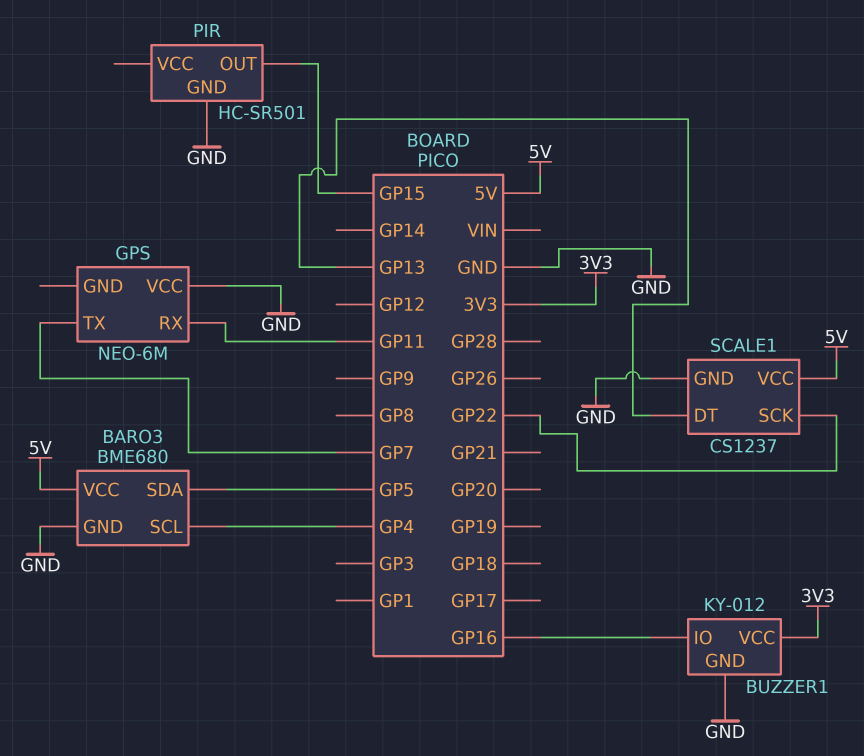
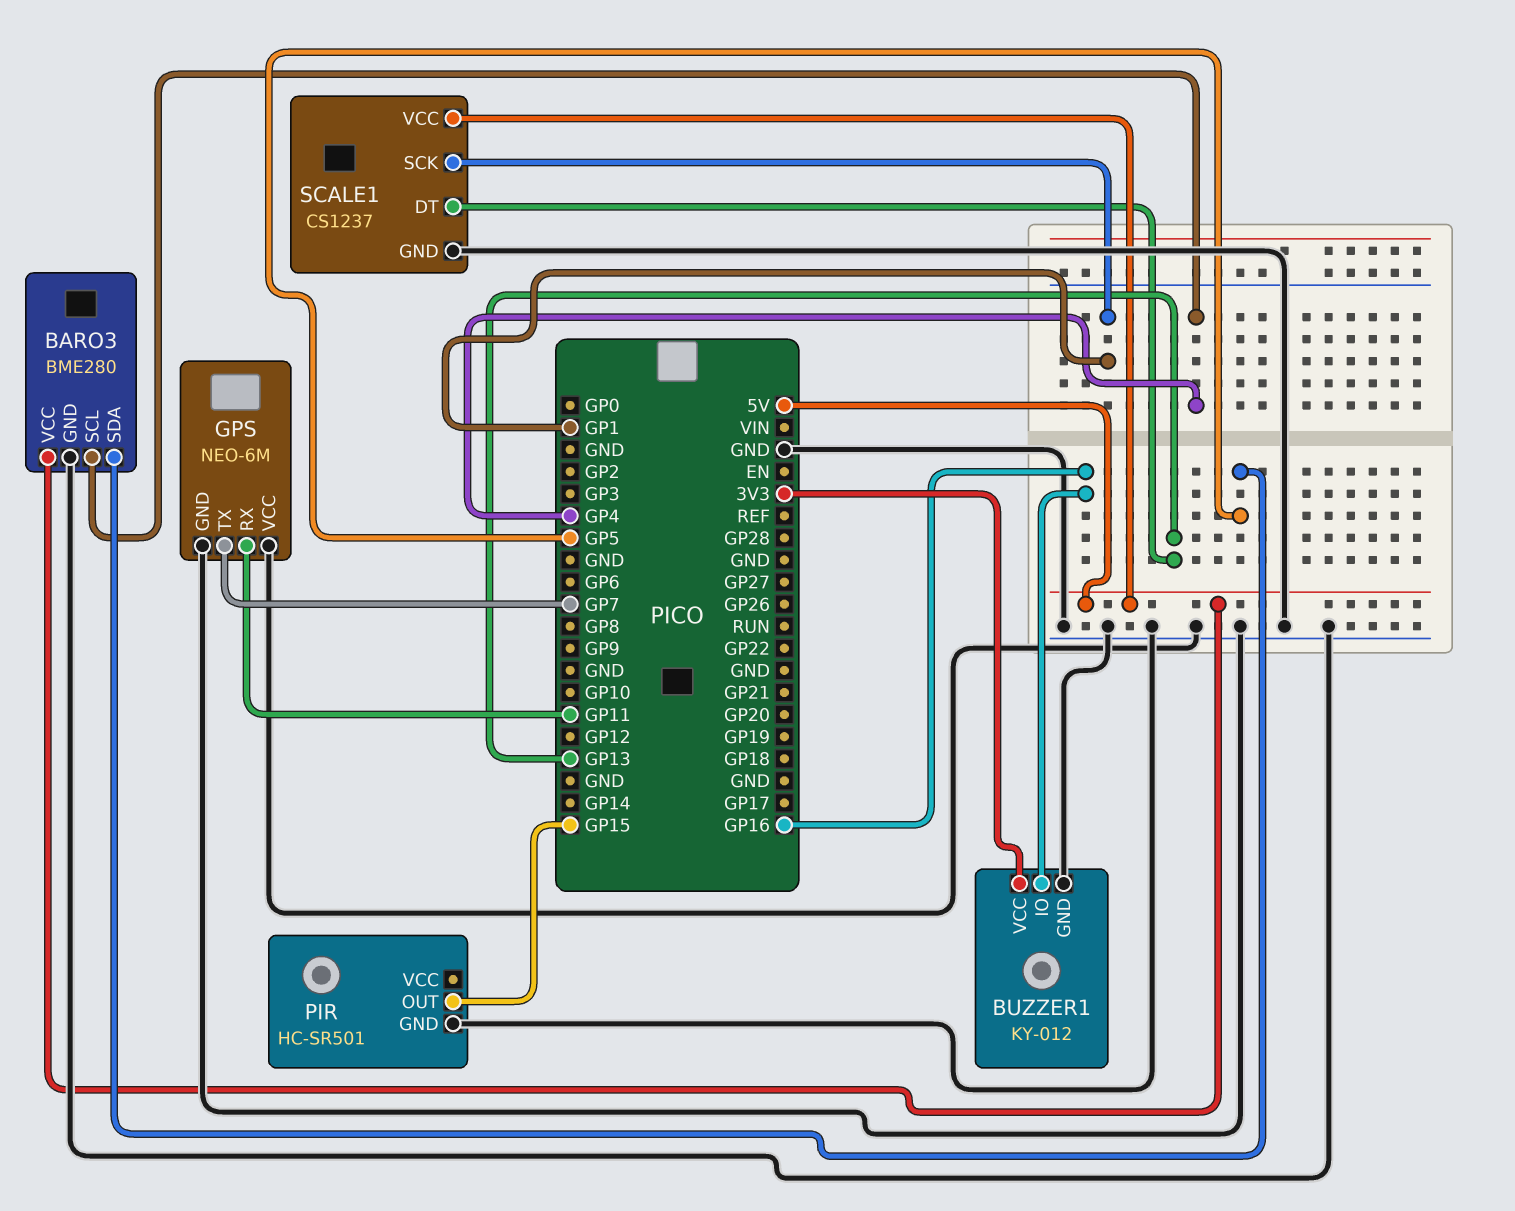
BARO3: BME680 -> BME280
GPS pin GND: none -> GND
SCALE1 pin SCK: GP22 -> GP1

